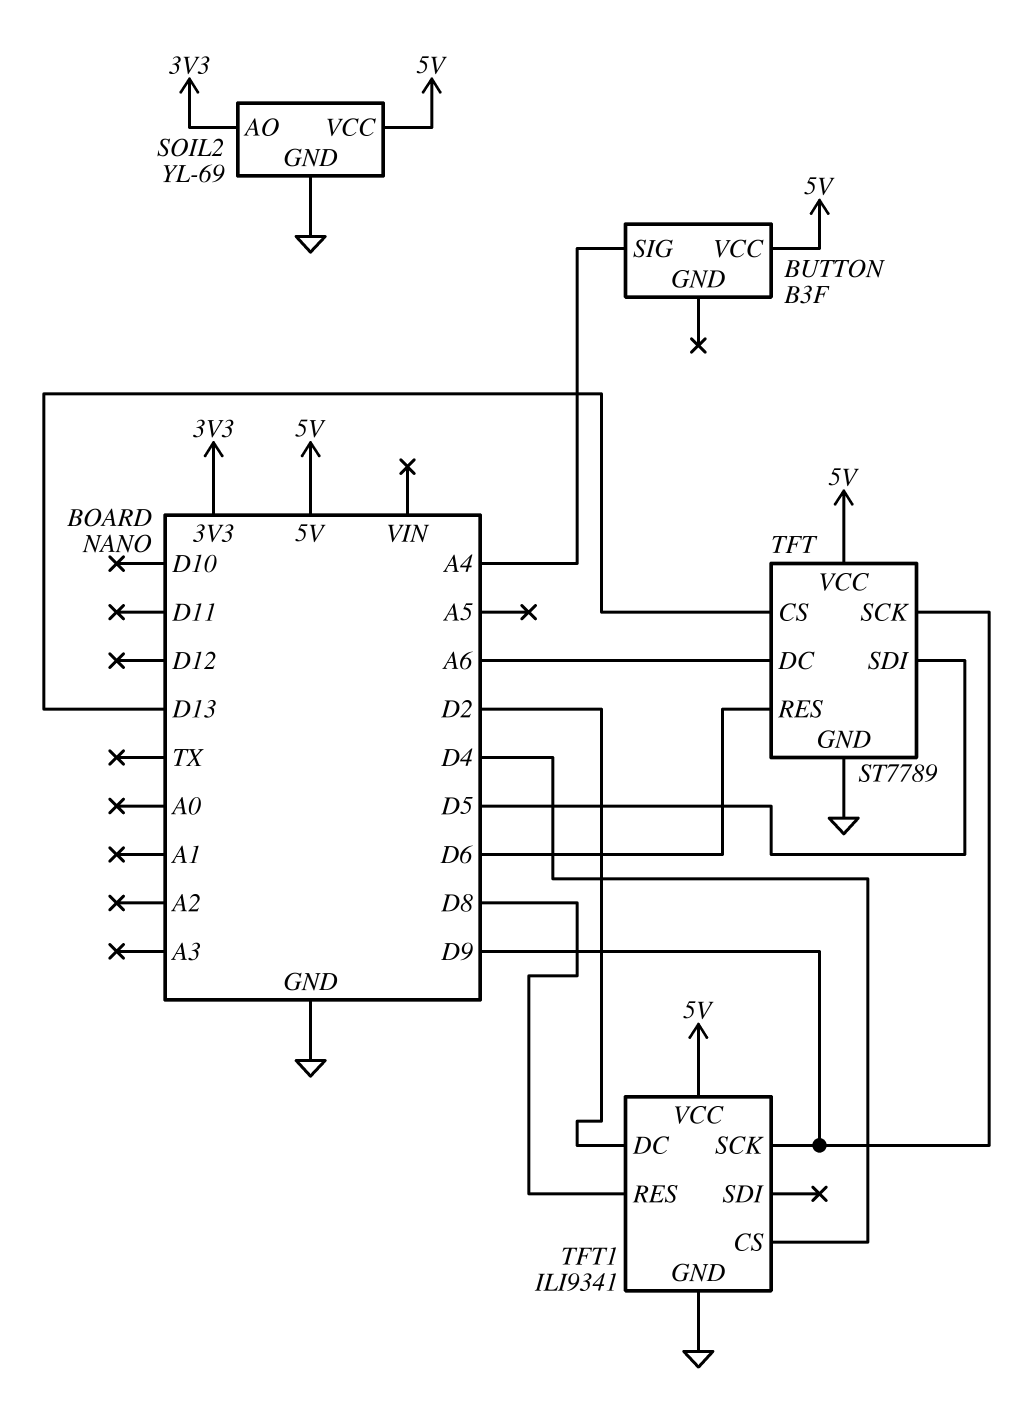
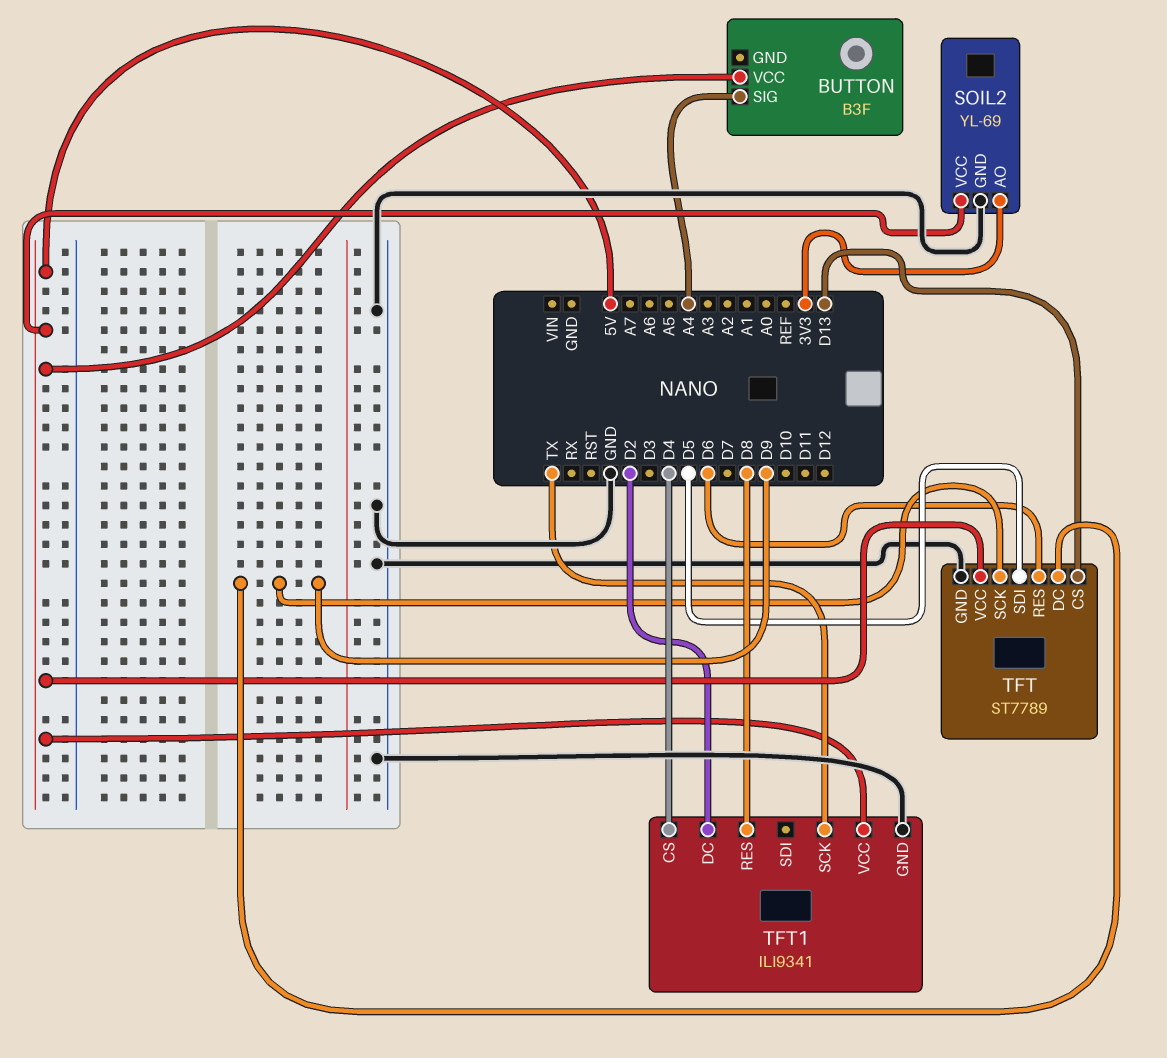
TFT pin DC: A6 -> D9
TFT1 pin SCK: D9 -> TX

